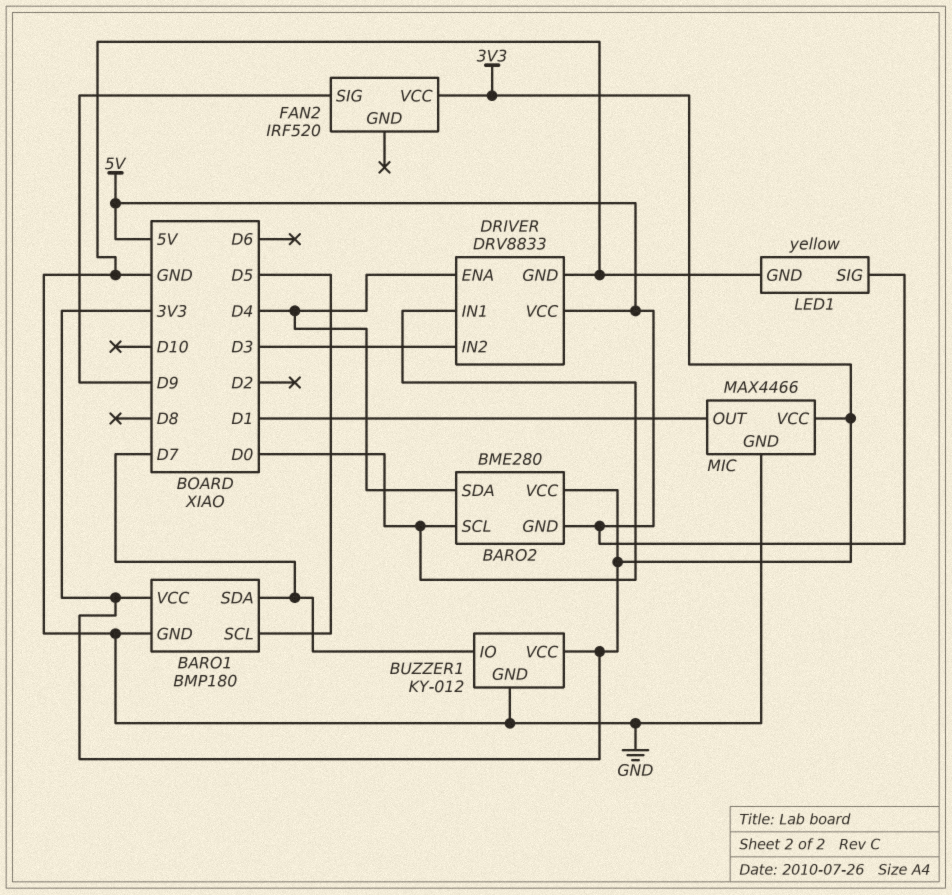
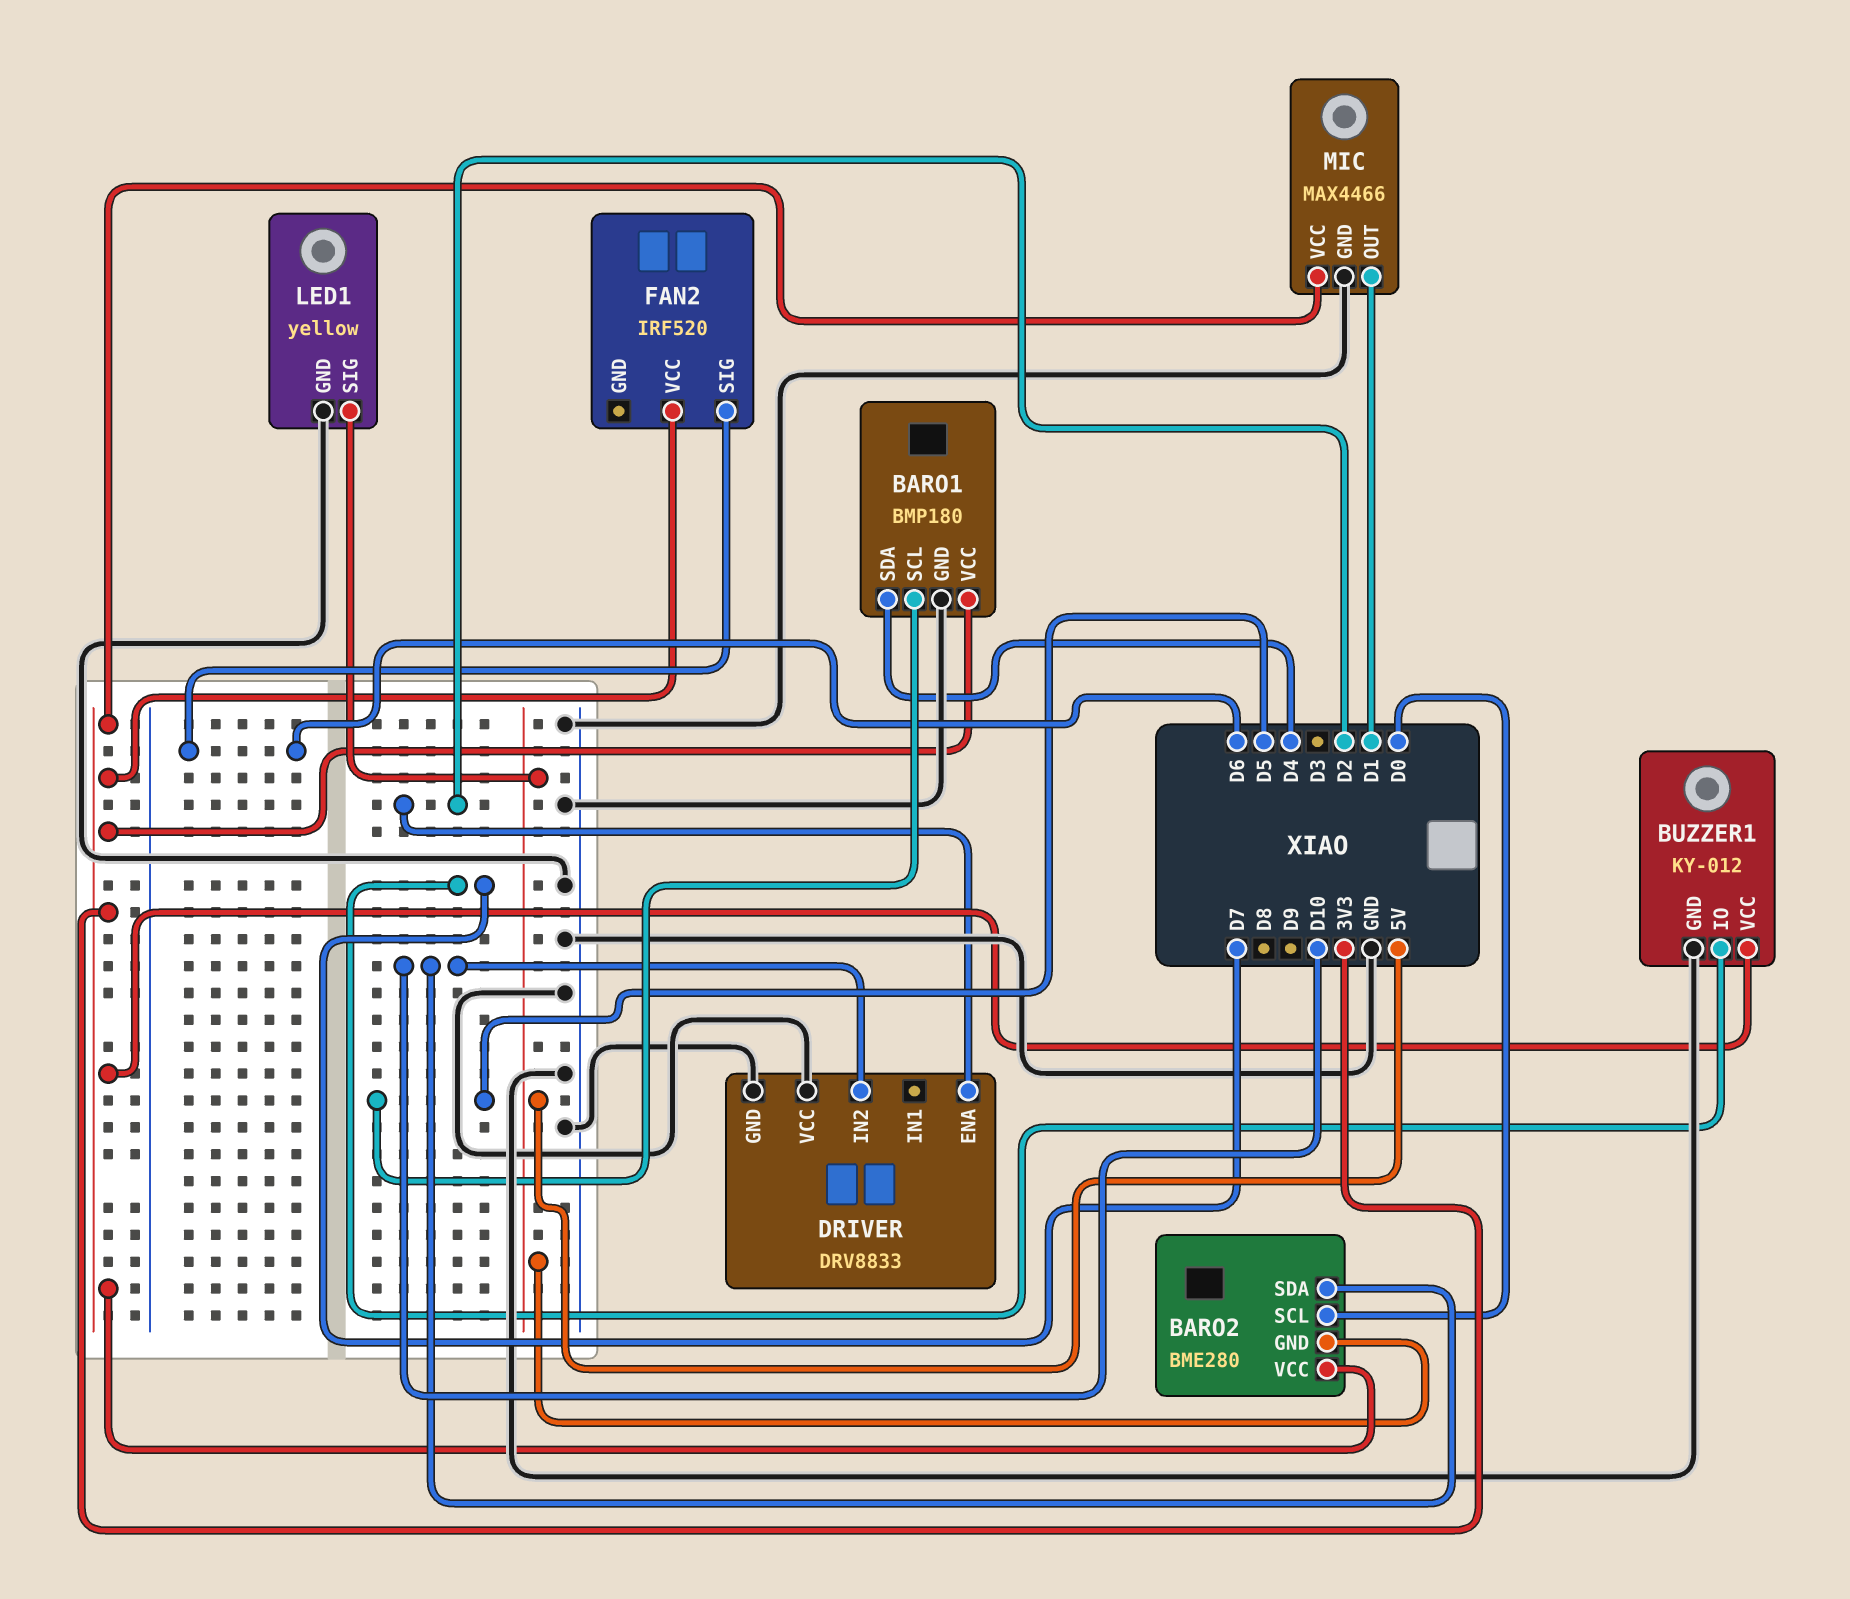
BARO1 pin SDA: D7 -> D4
BARO2 pin SDA: D4 -> D10
DRIVER pin ENA: D4 -> D2
DRIVER pin IN1: D0 -> none
DRIVER pin IN2: D3 -> D10
DRIVER pin VCC: 5V -> GND
FAN2 pin SIG: D9 -> D6

